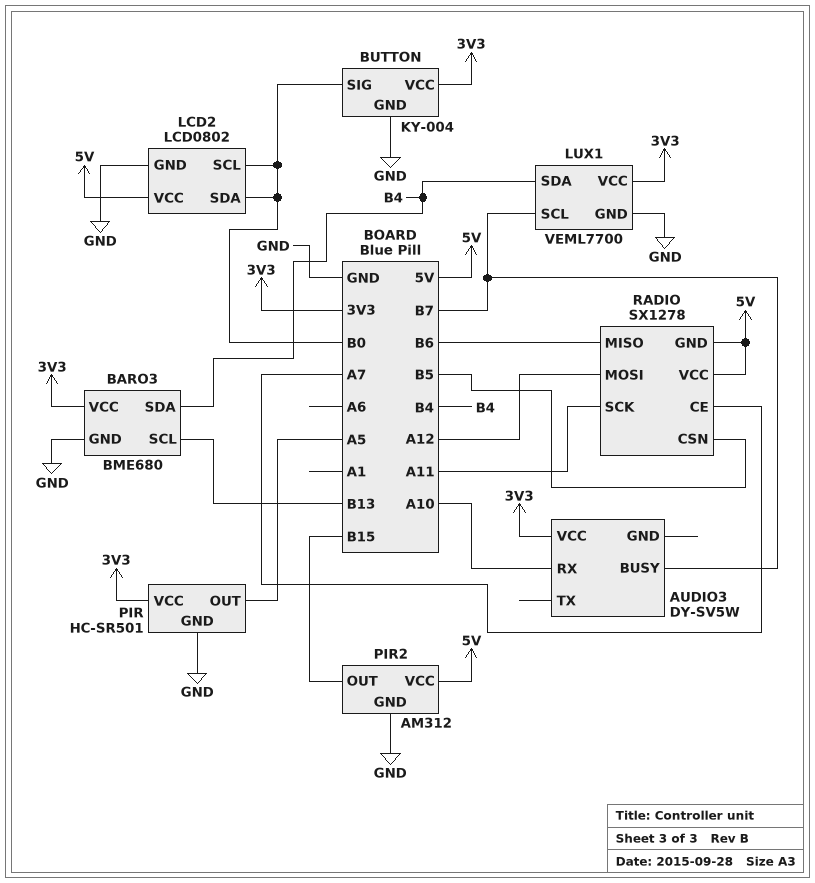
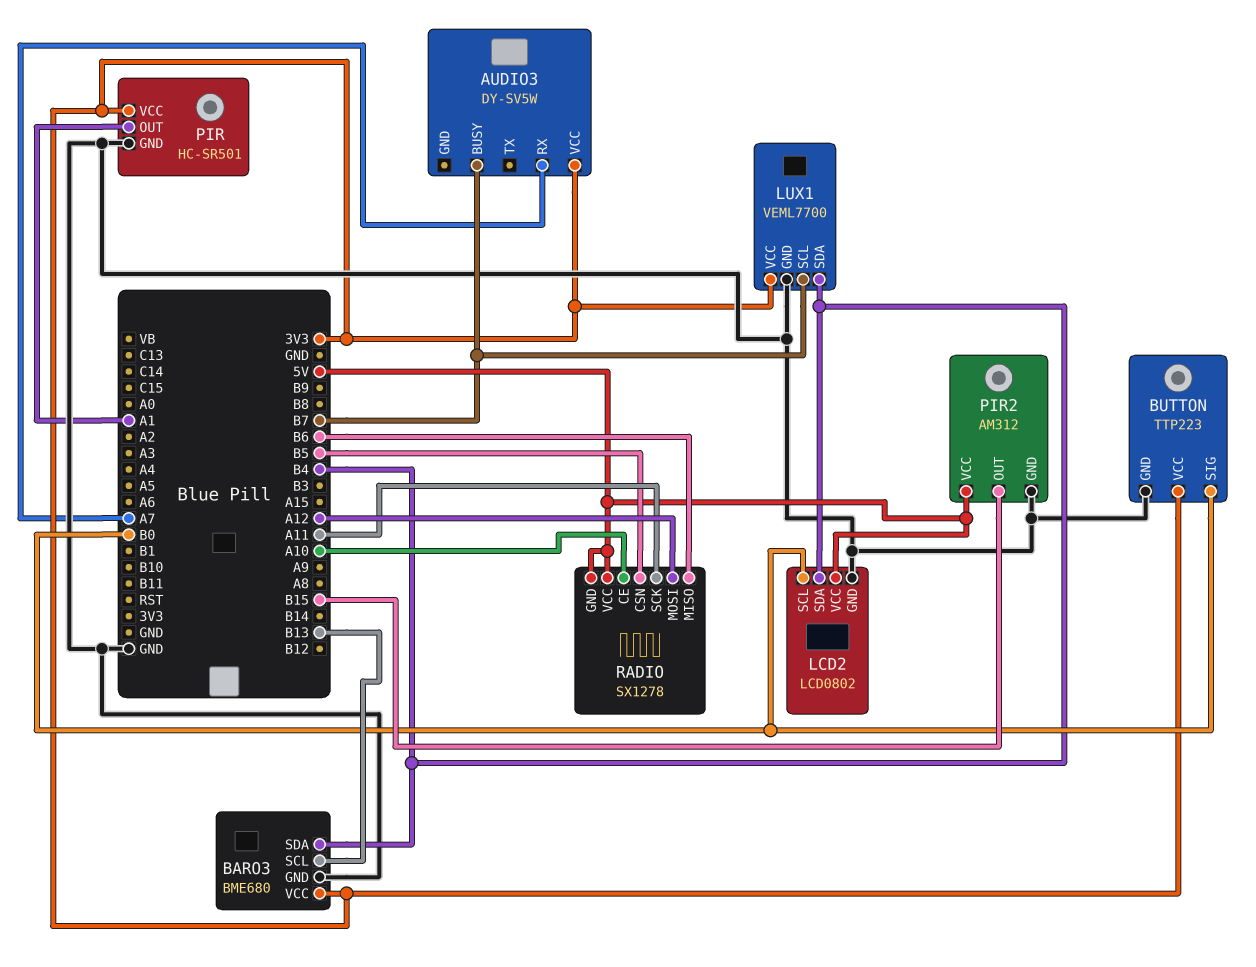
AUDIO3 pin RX: A10 -> A7
BUTTON: KY-004 -> TTP223
LCD2 pin SDA: B0 -> B4
PIR pin OUT: A5 -> A1
RADIO pin CE: A7 -> A10

